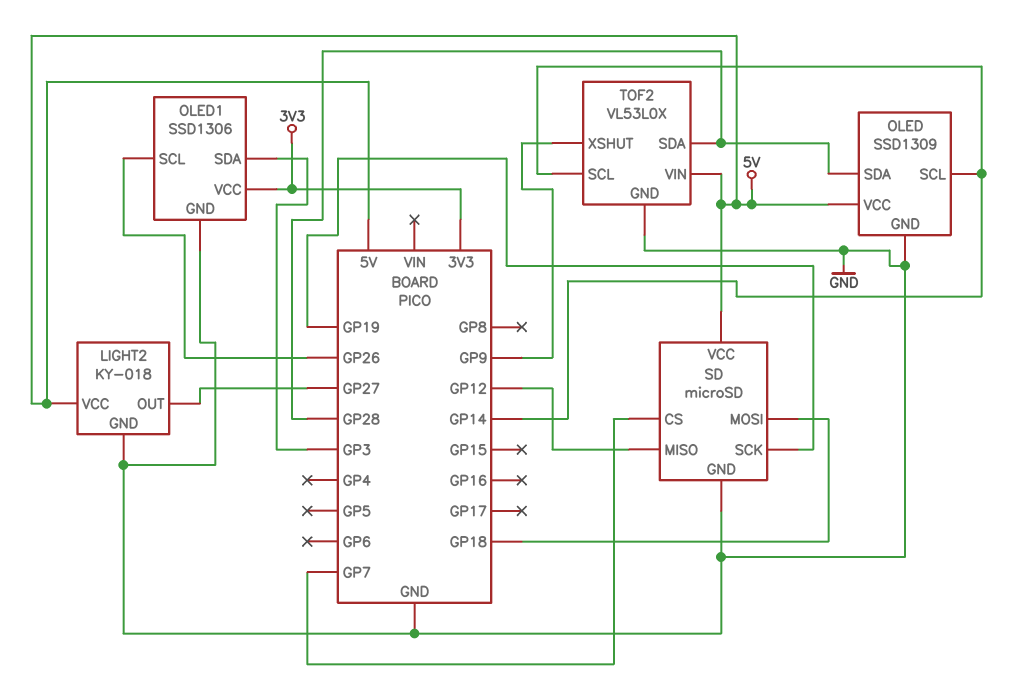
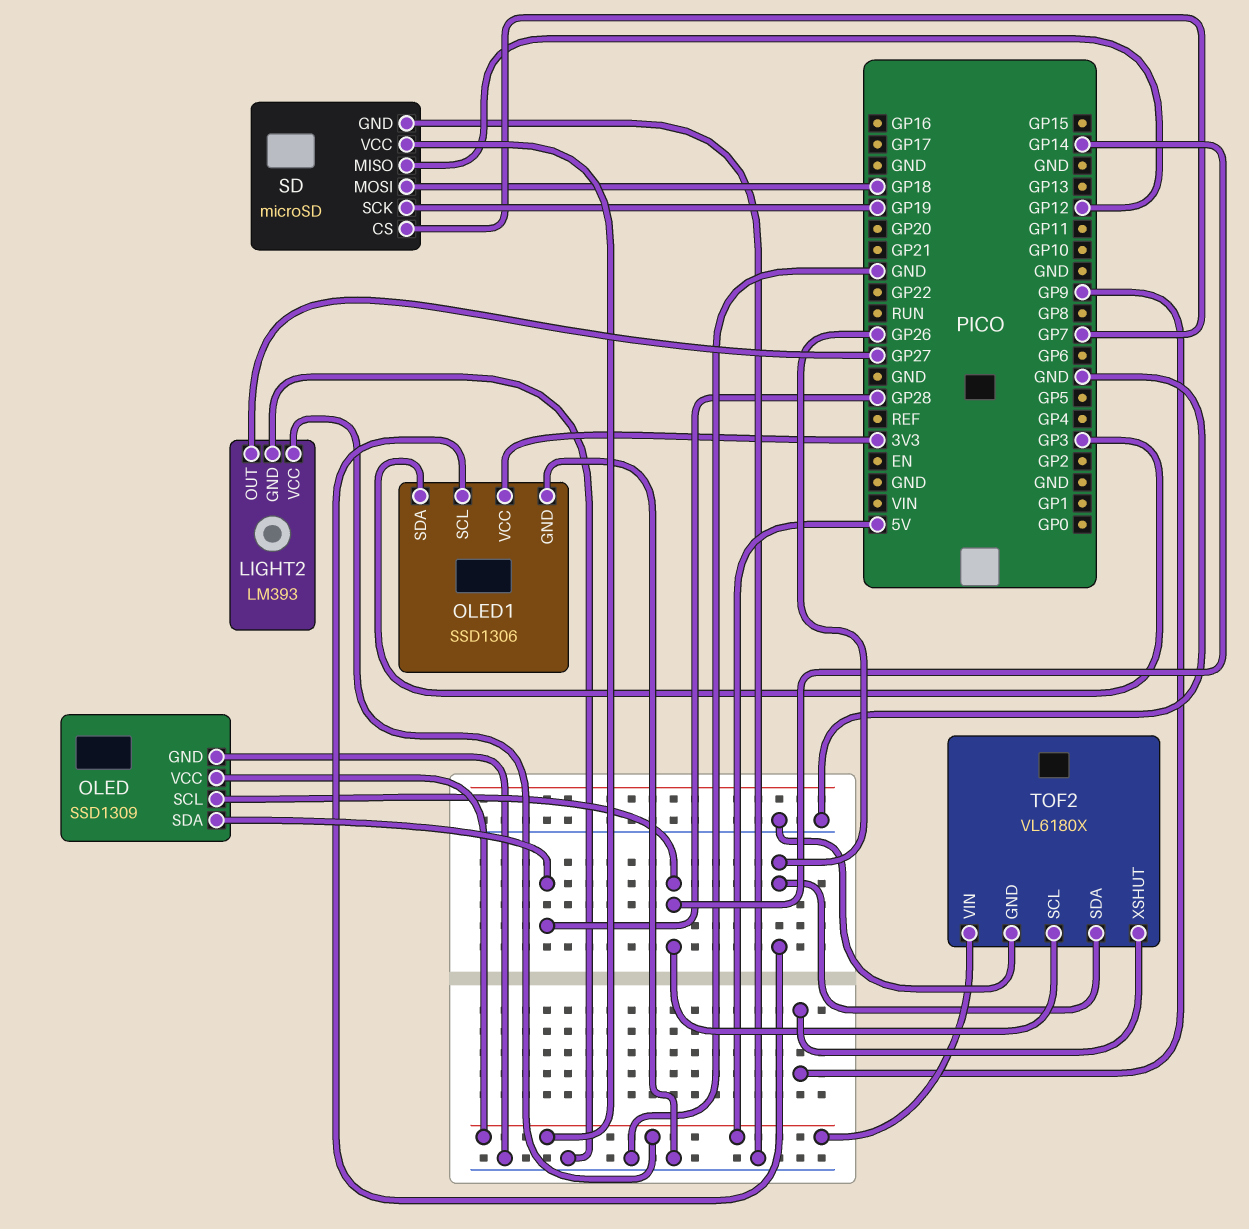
LIGHT2: KY-018 -> LM393
TOF2: VL53L0X -> VL6180X
TOF2 pin SDA: GP28 -> GP26

